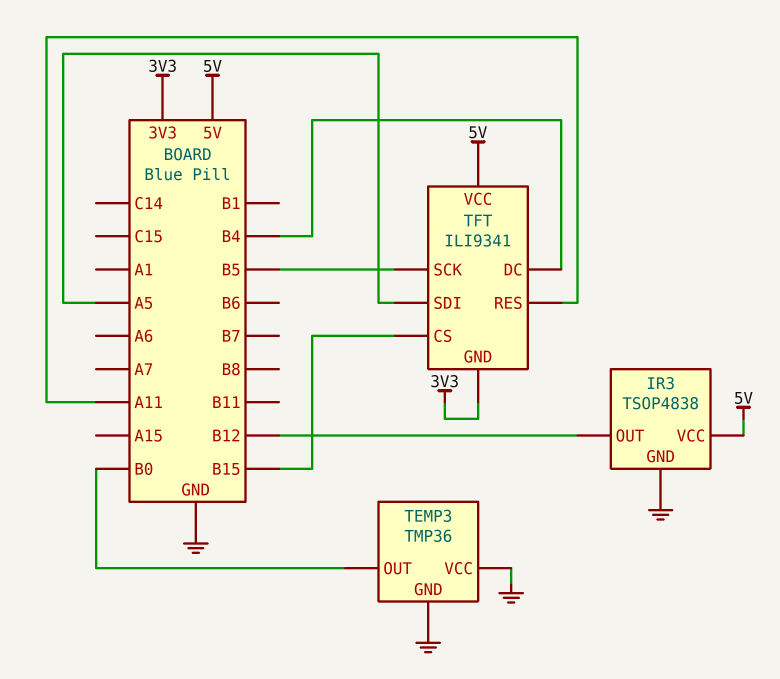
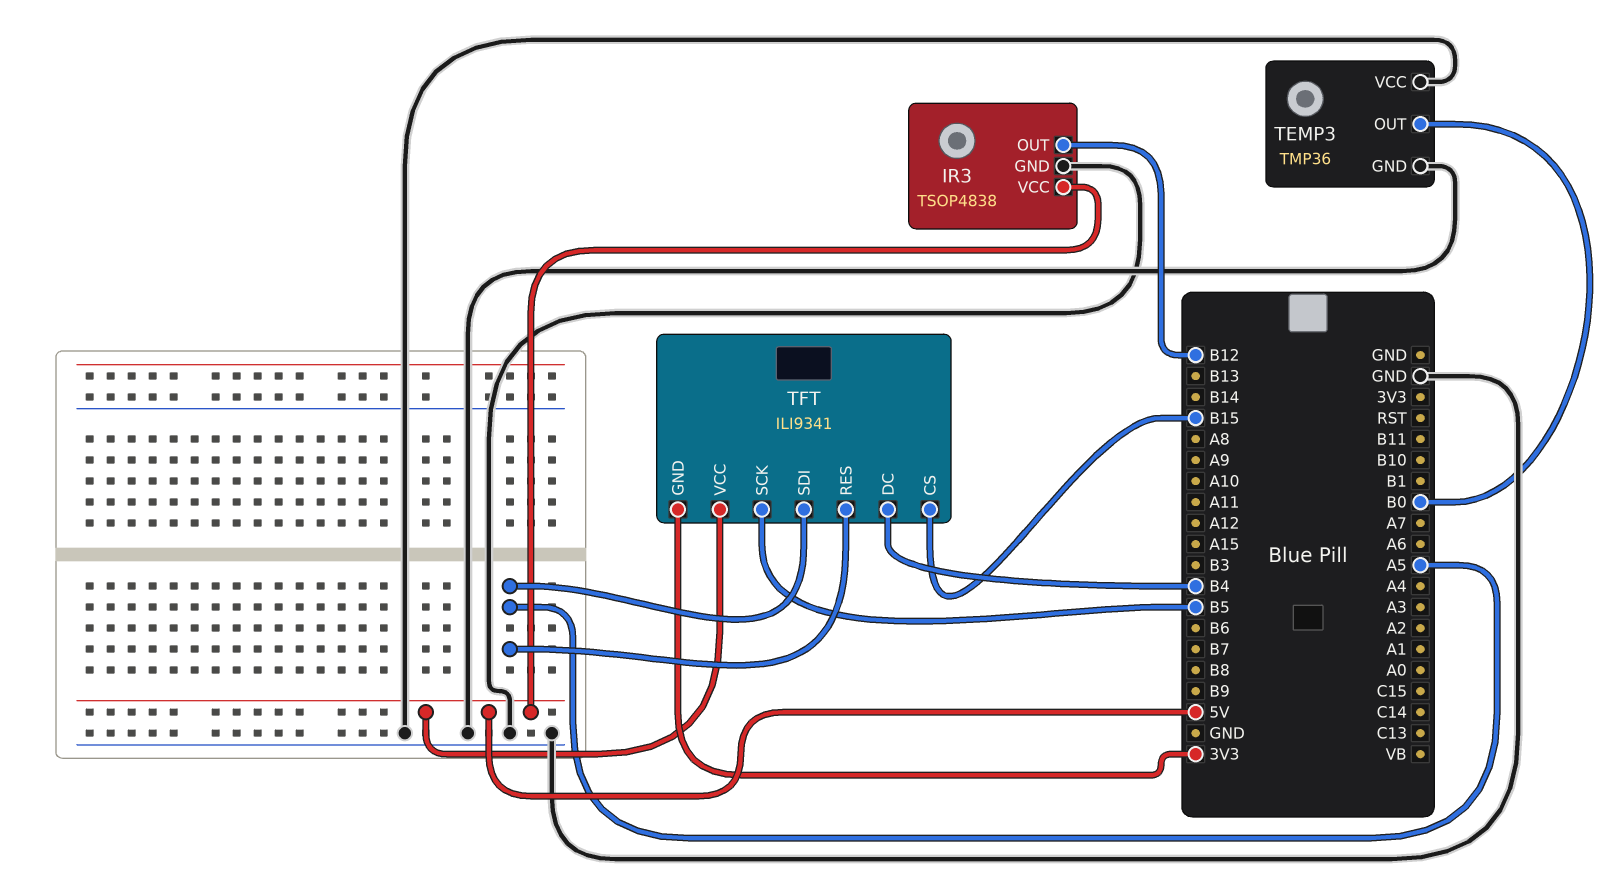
TFT pin RES: A11 -> A5

